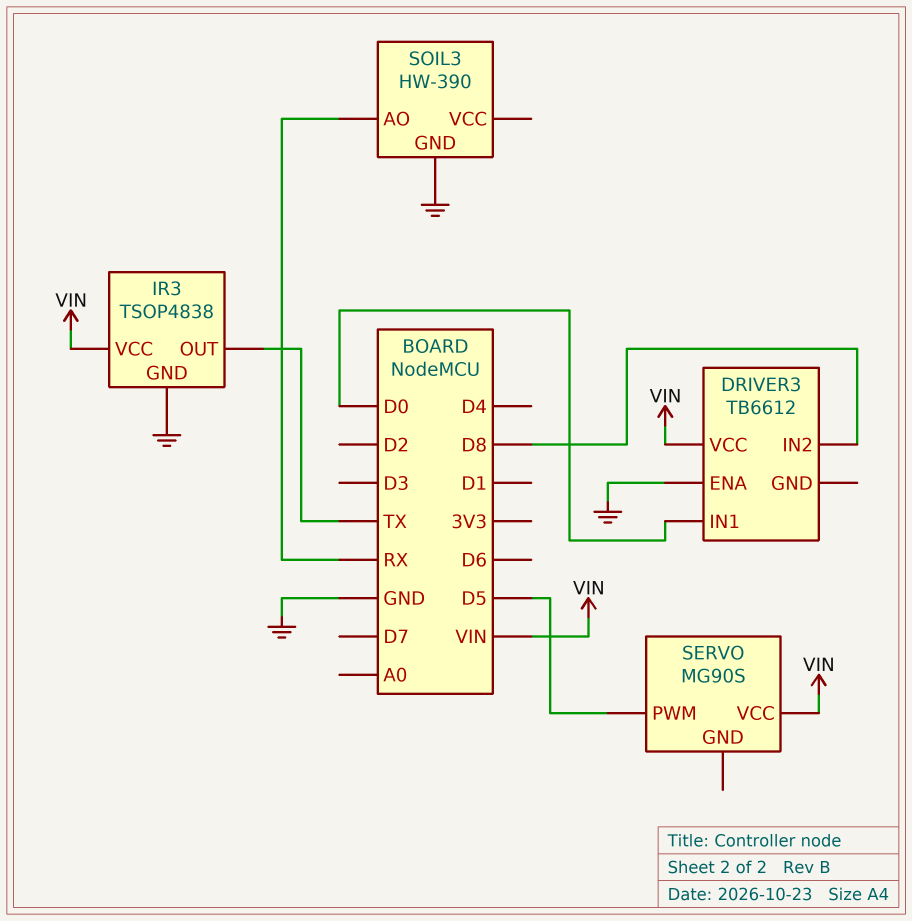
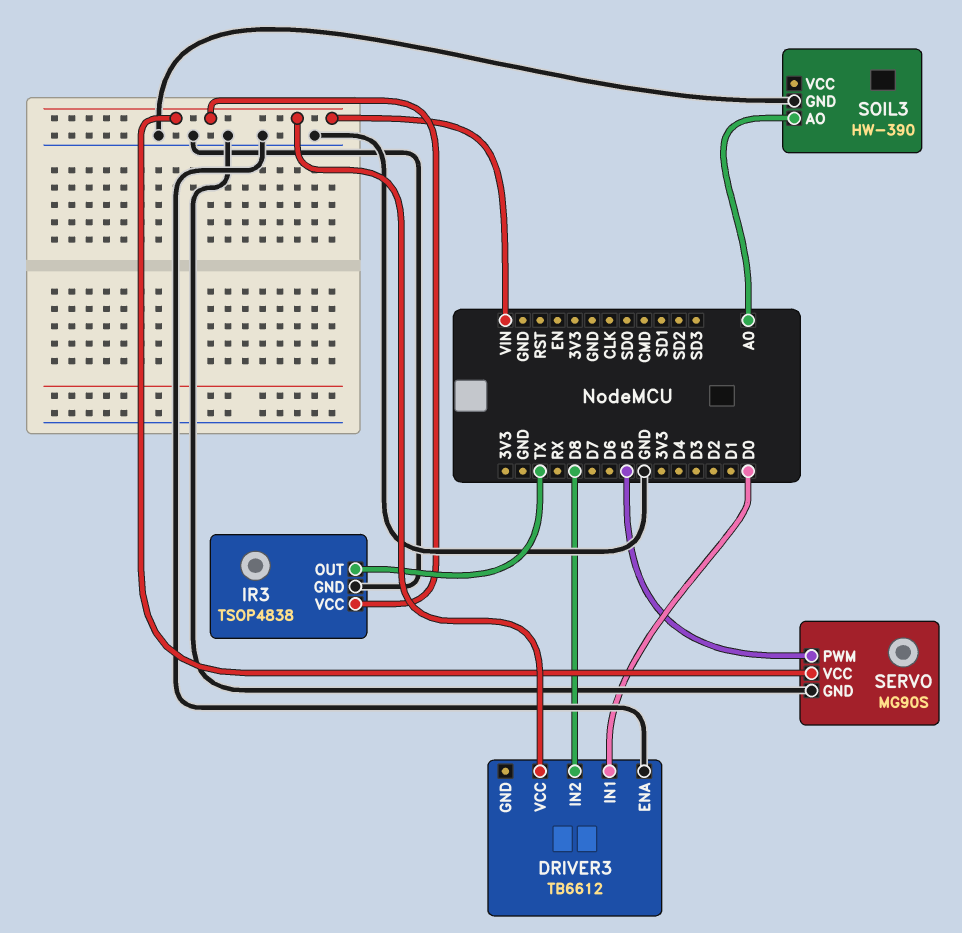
SERVO pin GND: none -> GND
SOIL3 pin AO: RX -> A0

